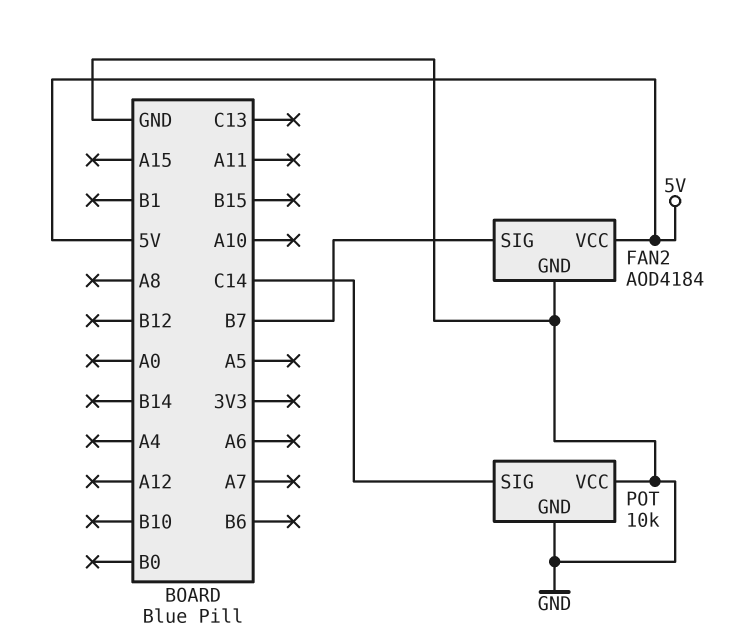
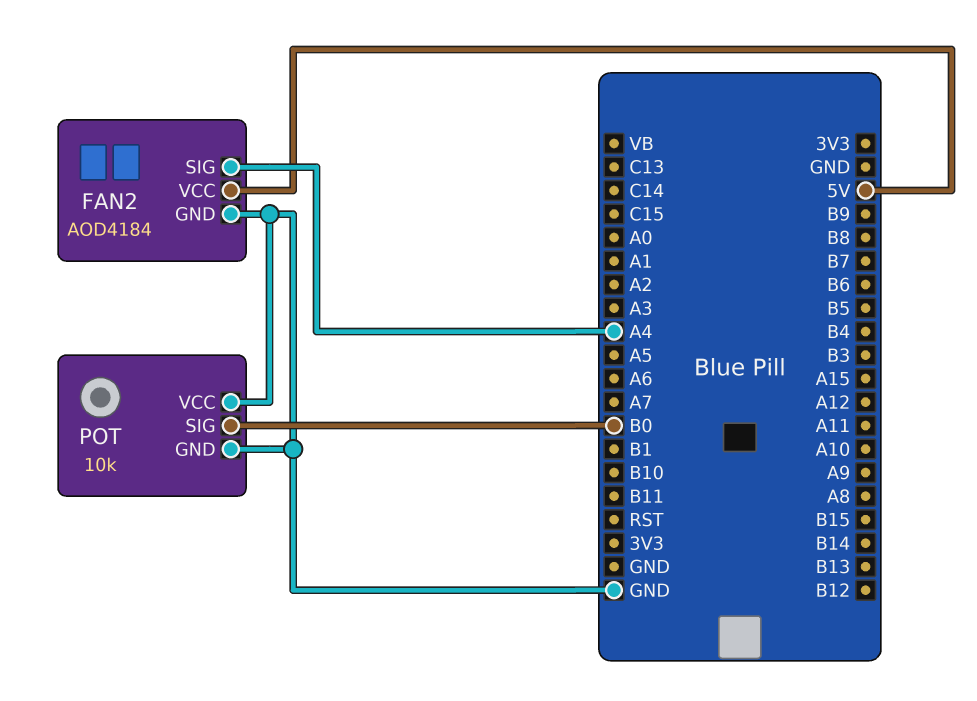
FAN2 pin SIG: B7 -> A4
POT pin SIG: C14 -> B0

